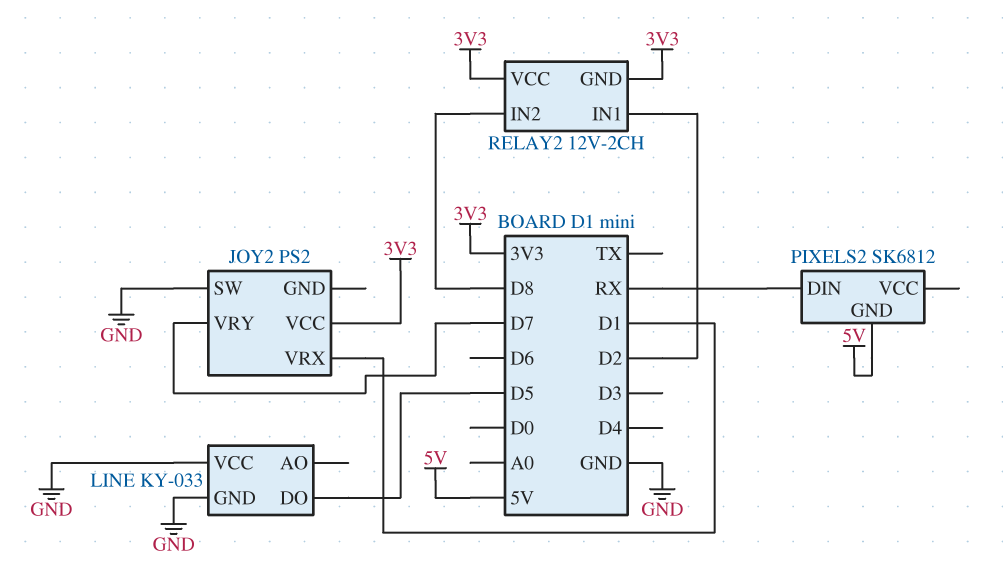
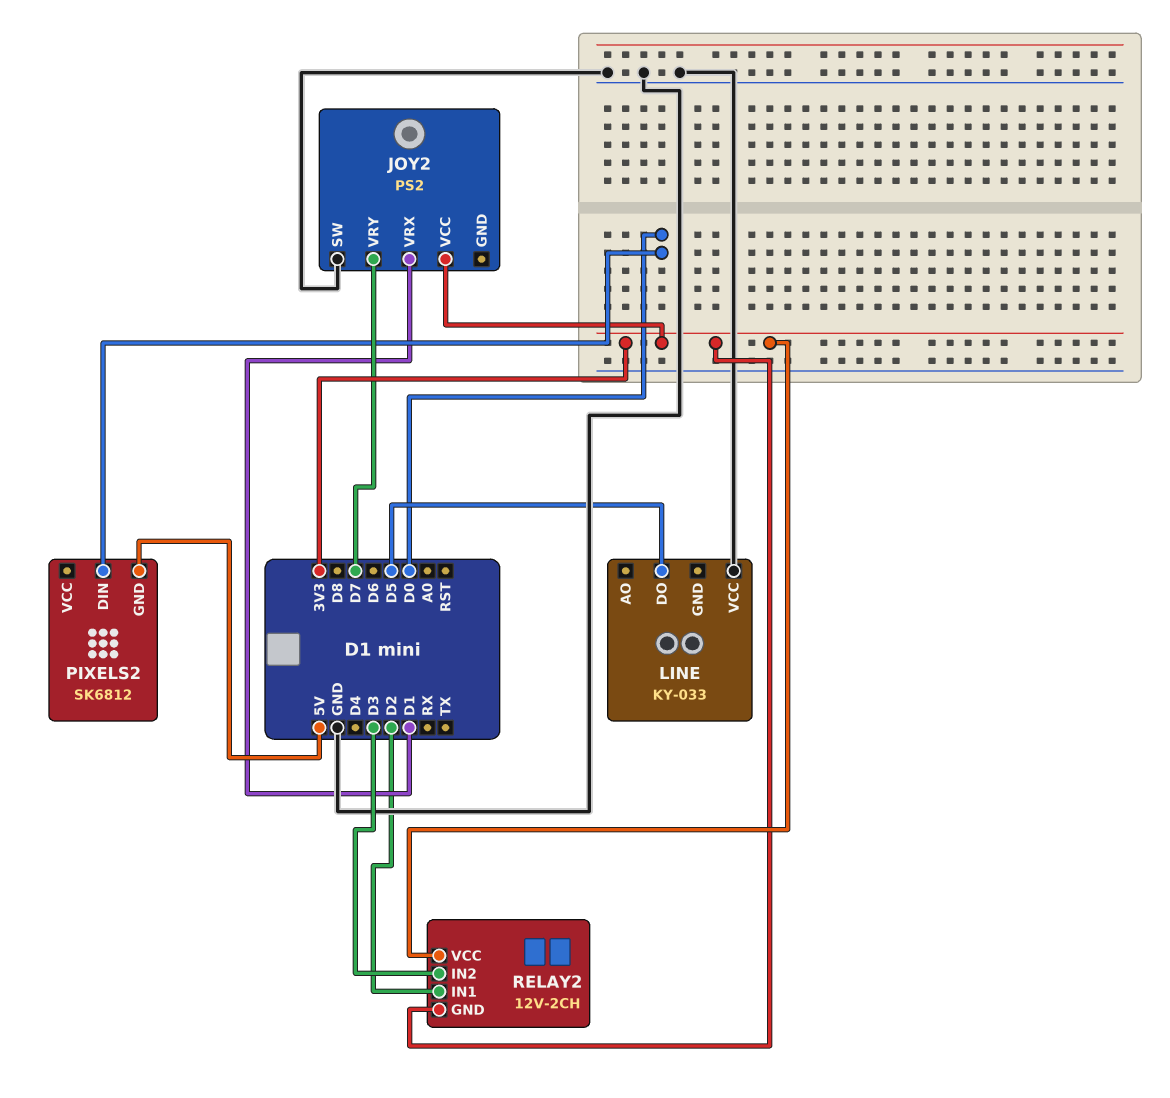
LINE pin GND: GND -> none
PIXELS2 pin DIN: RX -> D0
RELAY2 pin IN2: D8 -> D3

